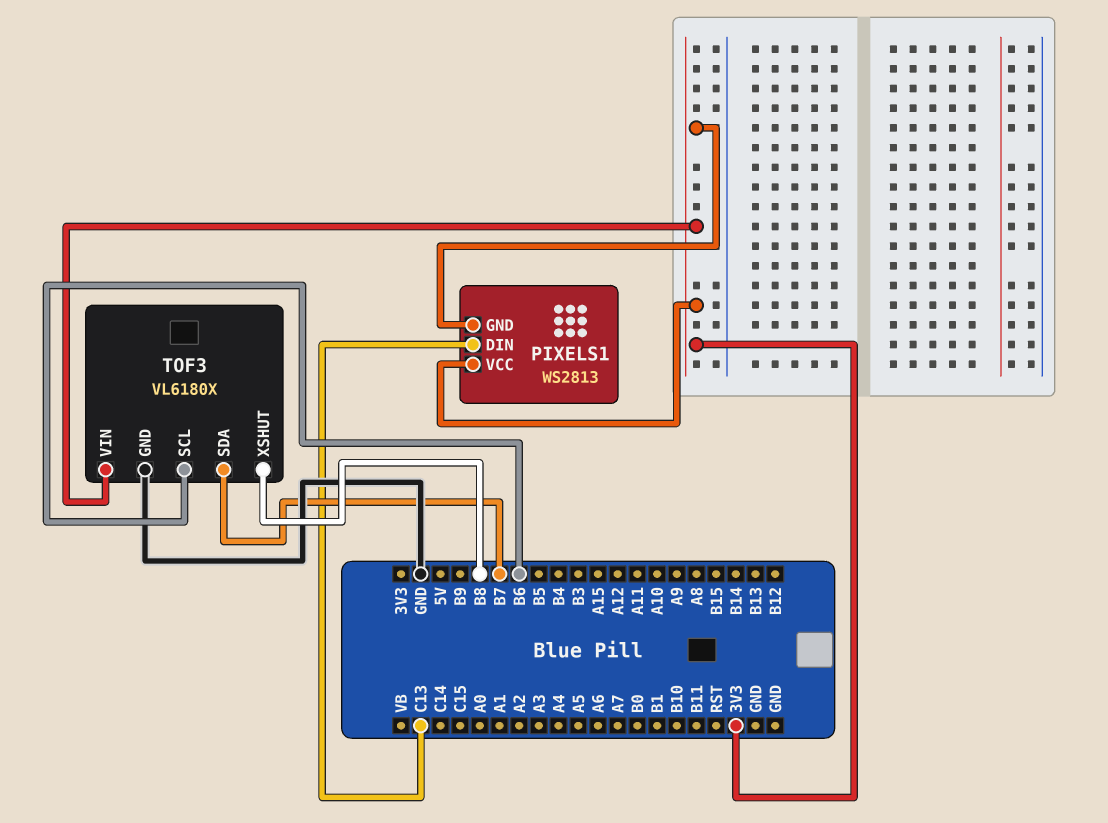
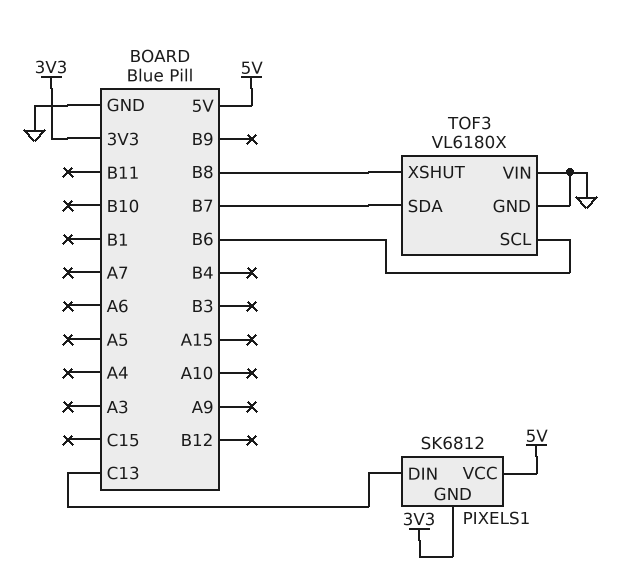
PIXELS1: WS2813 -> SK6812
PIXELS1 pin VCC: 3V3 -> 5V
TOF3 pin VIN: 3V3 -> GND

